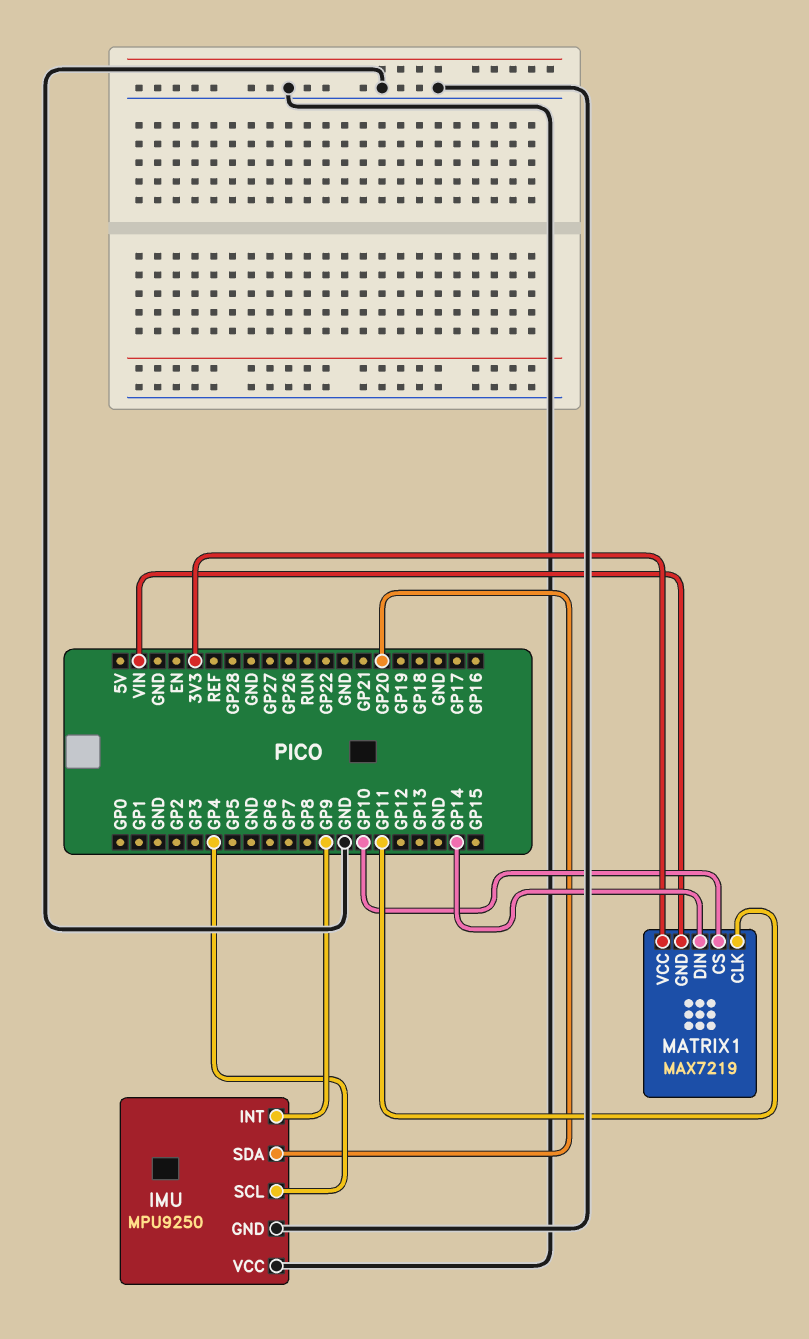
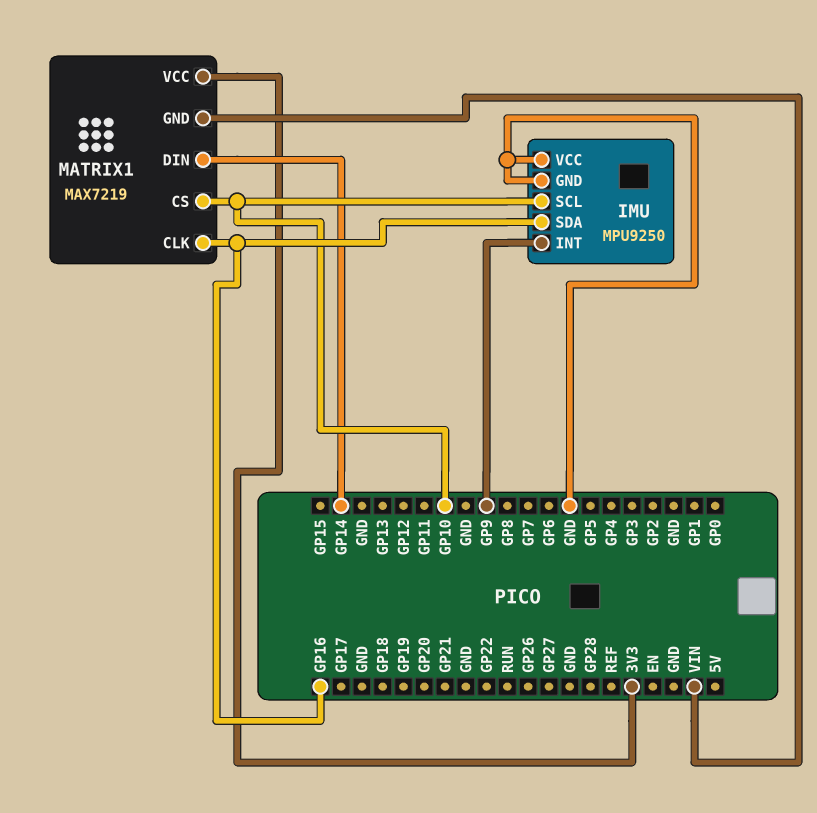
IMU pin SCL: GP4 -> GP10
IMU pin SDA: GP20 -> GP16
MATRIX1 pin CLK: GP11 -> GP16

